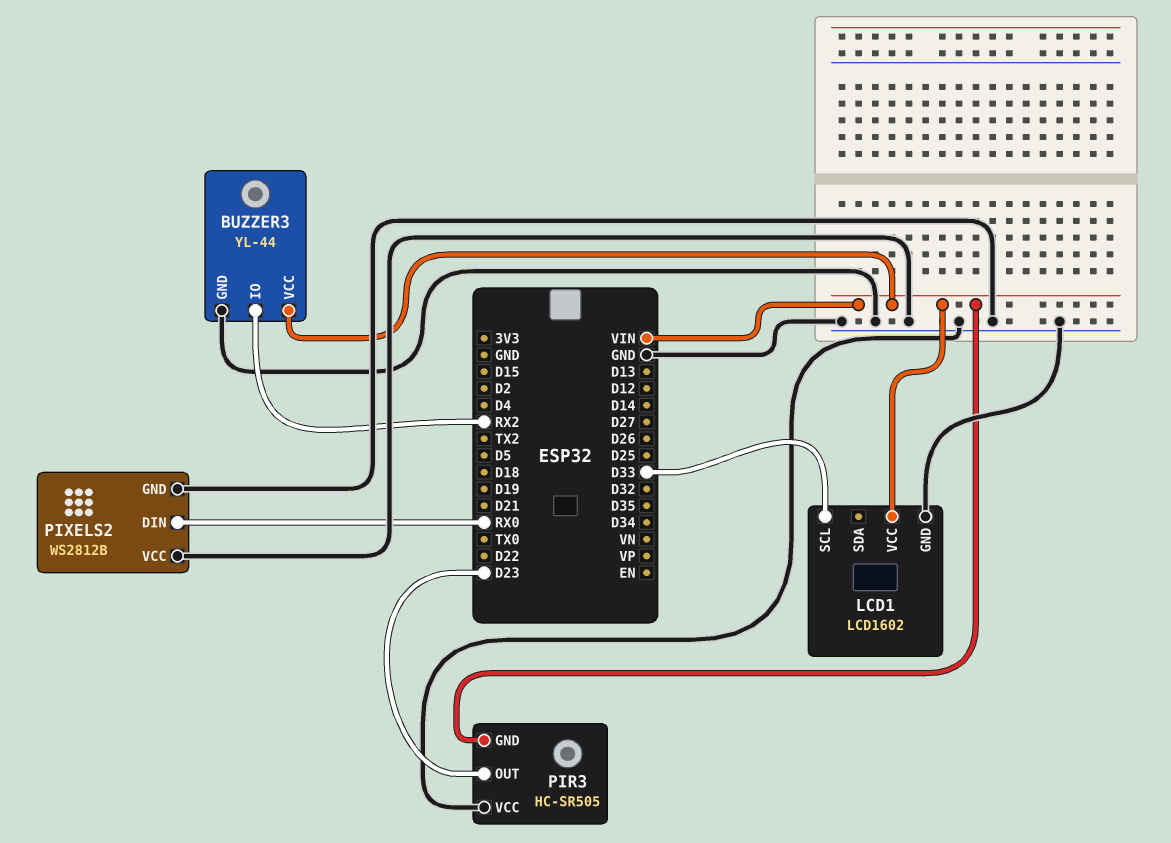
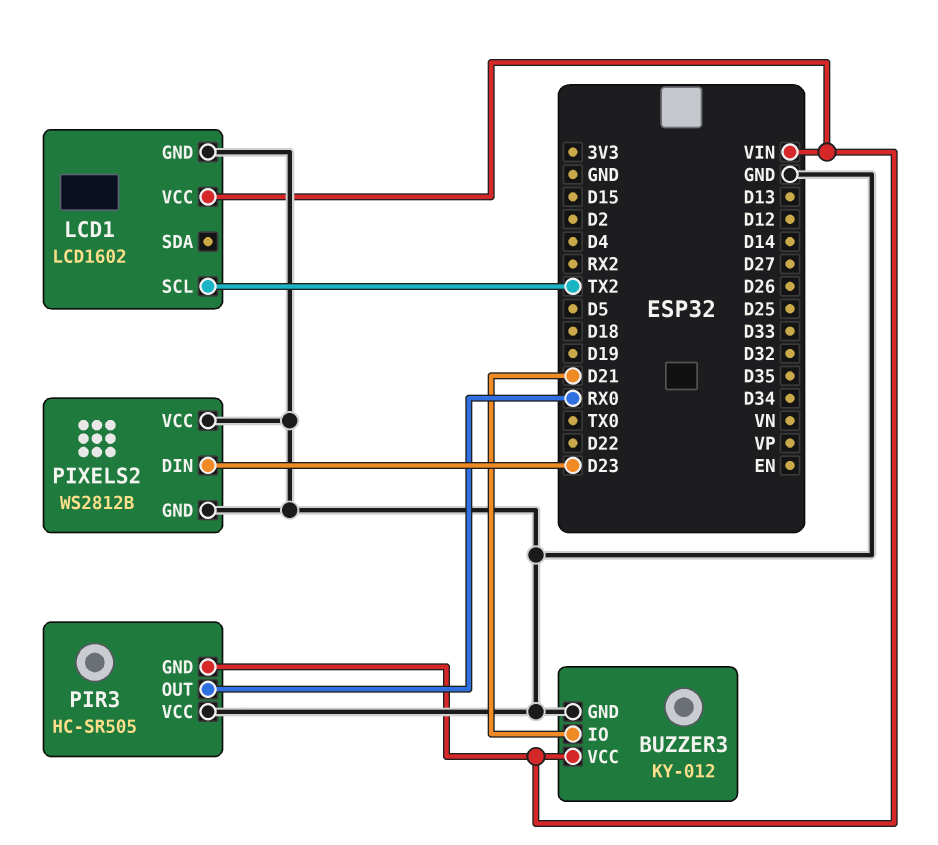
BUZZER3: YL-44 -> KY-012
BUZZER3 pin IO: RX2 -> D21
LCD1 pin SCL: D33 -> TX2
PIR3 pin OUT: D23 -> RX0
PIXELS2 pin DIN: RX0 -> D23

